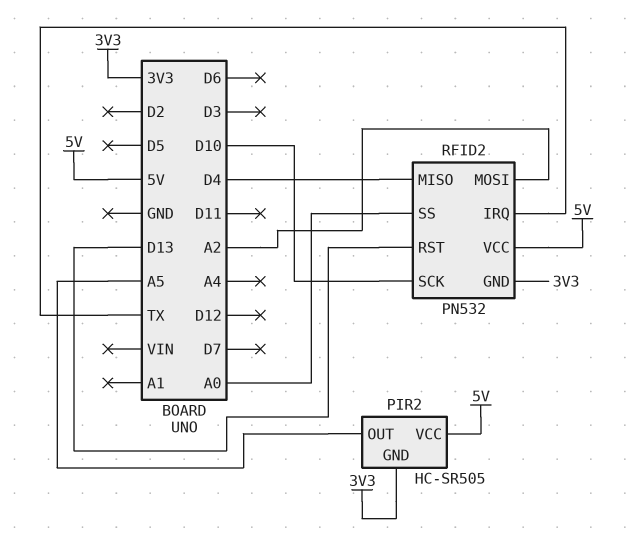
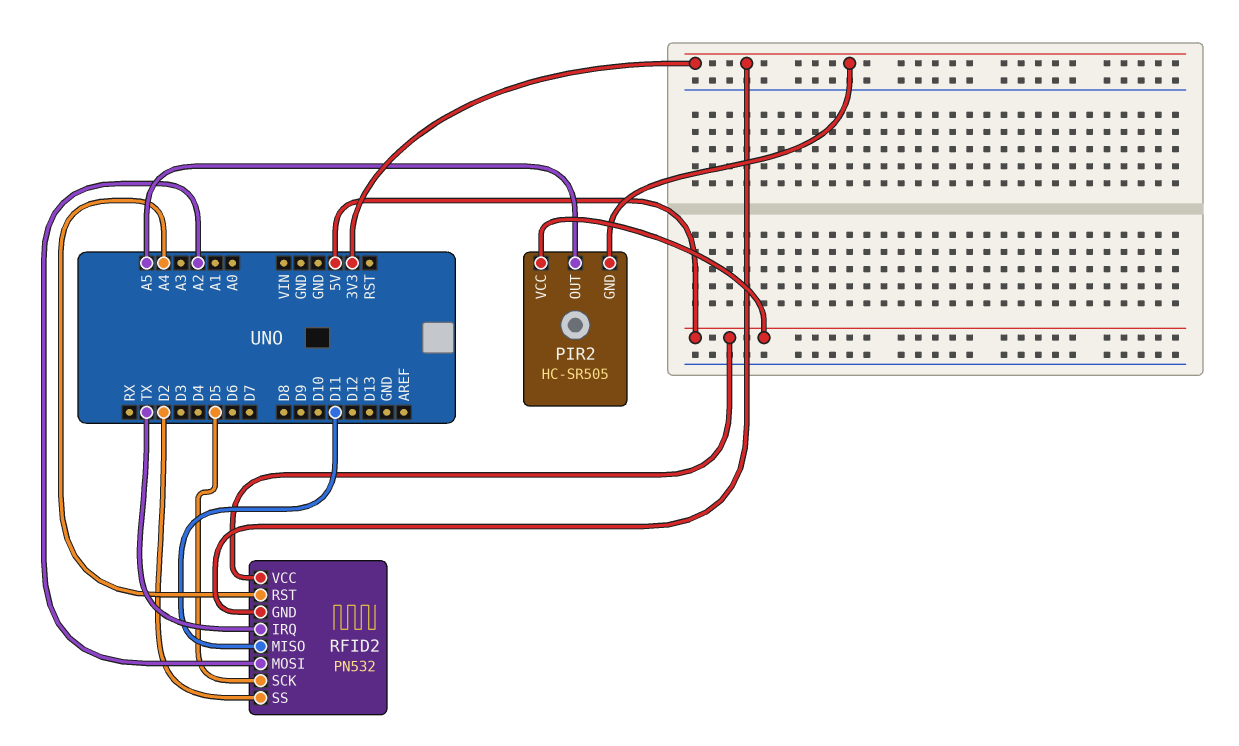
RFID2 pin MISO: D4 -> D11
RFID2 pin RST: D13 -> A4
RFID2 pin SCK: D10 -> D5
RFID2 pin SS: A0 -> D2

